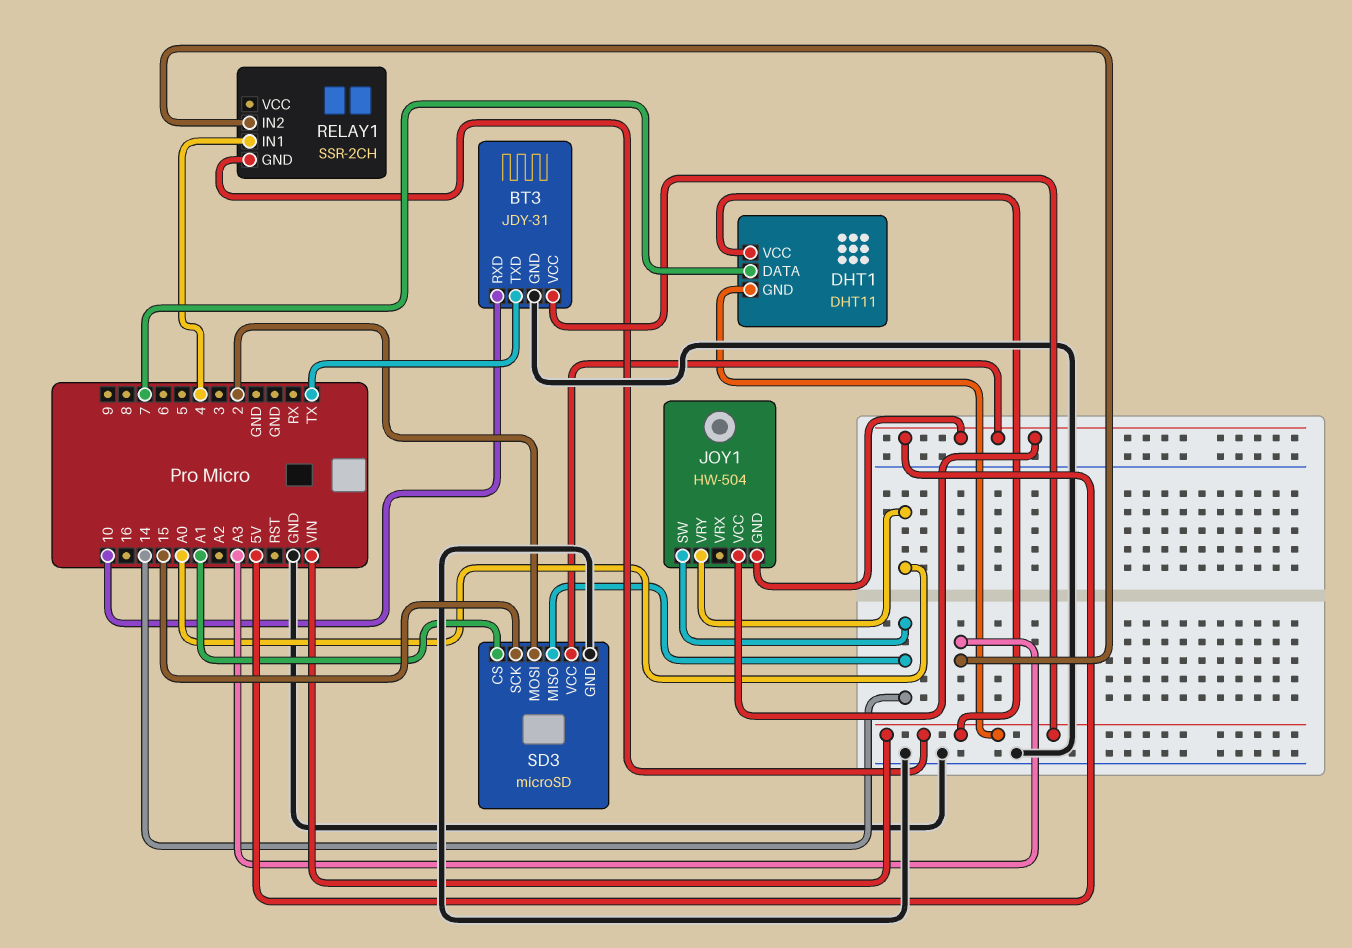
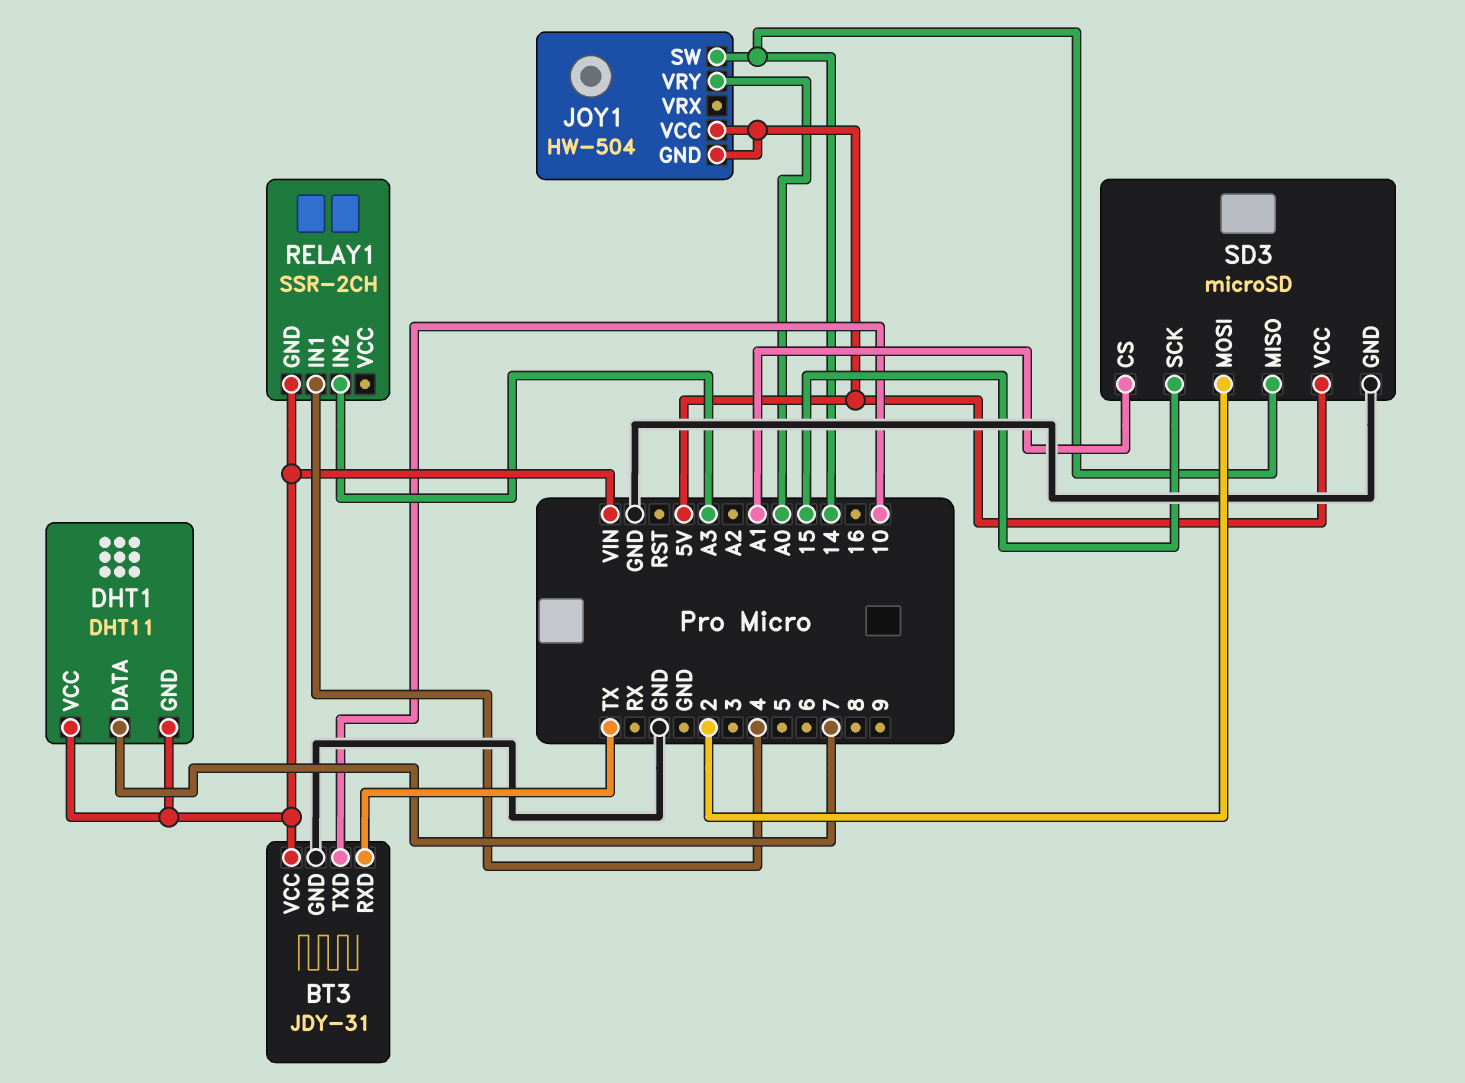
BT3 pin RXD: 10 -> TX
BT3 pin TXD: TX -> 10

